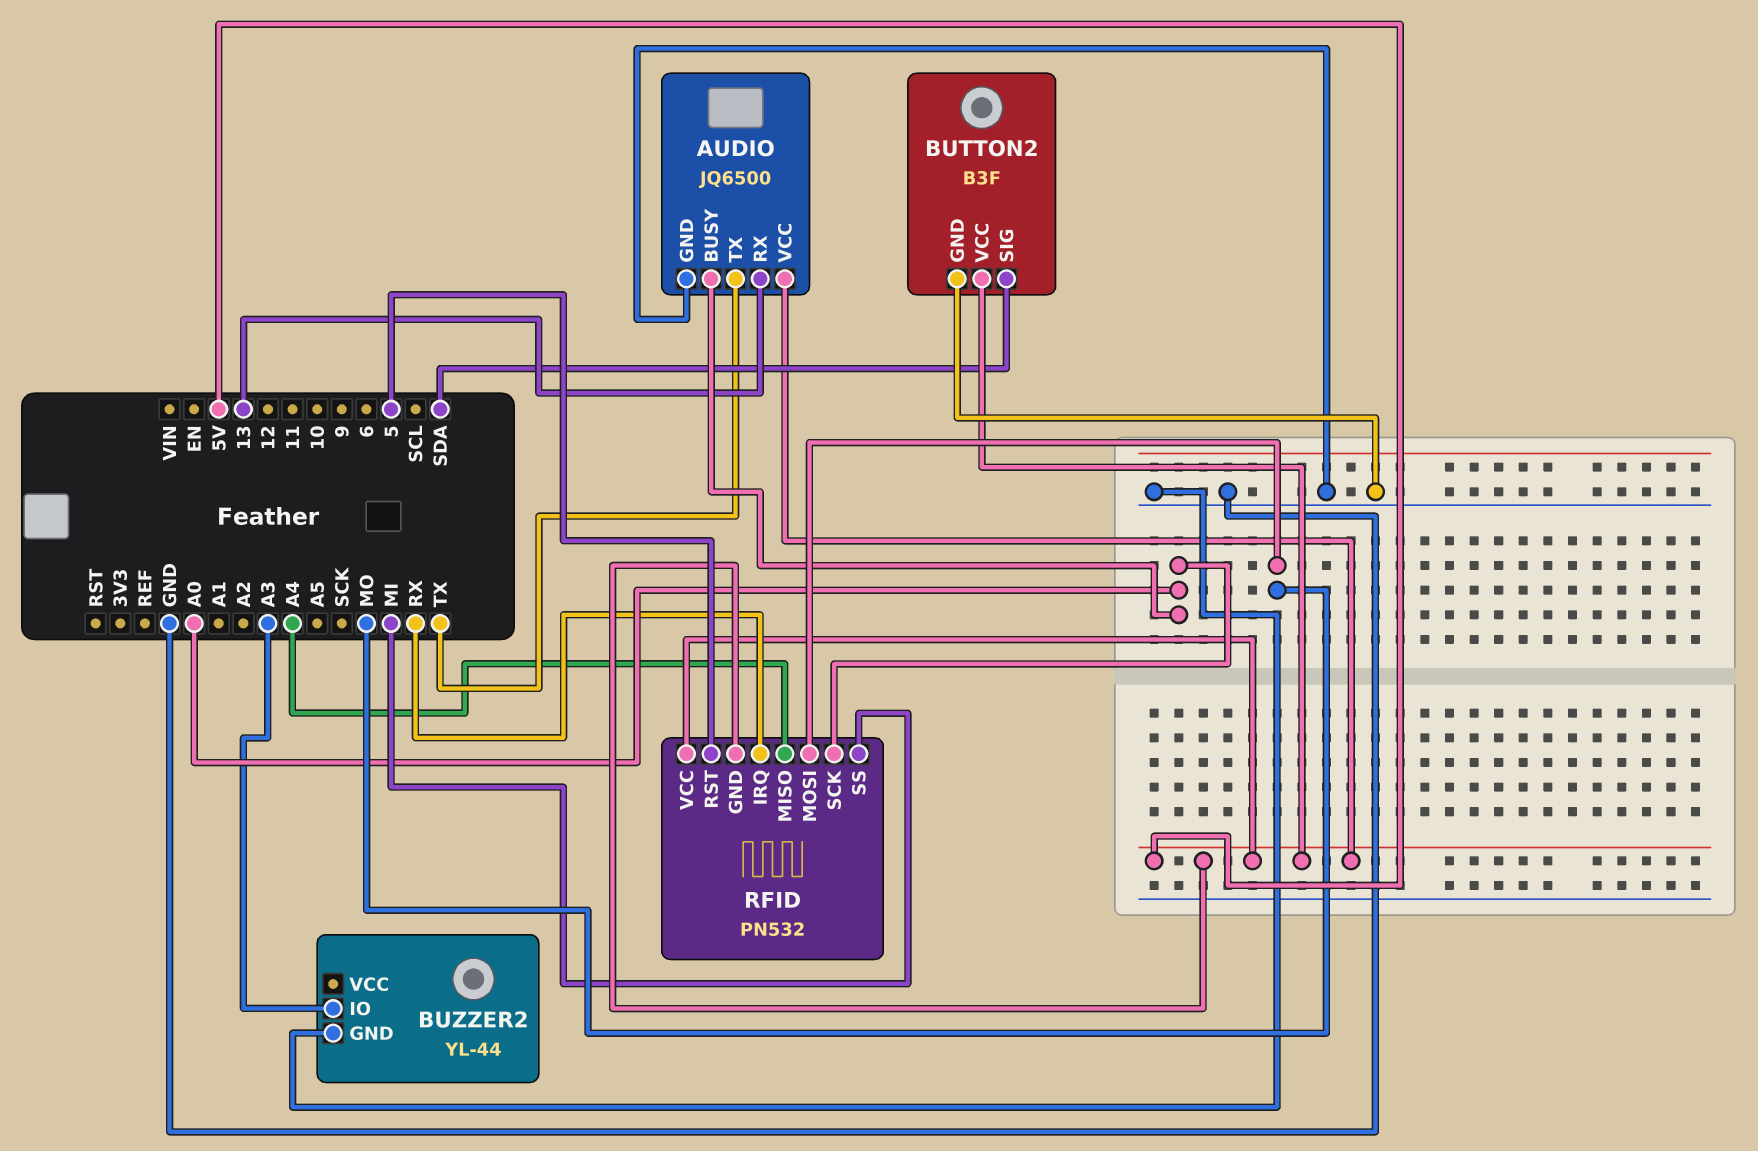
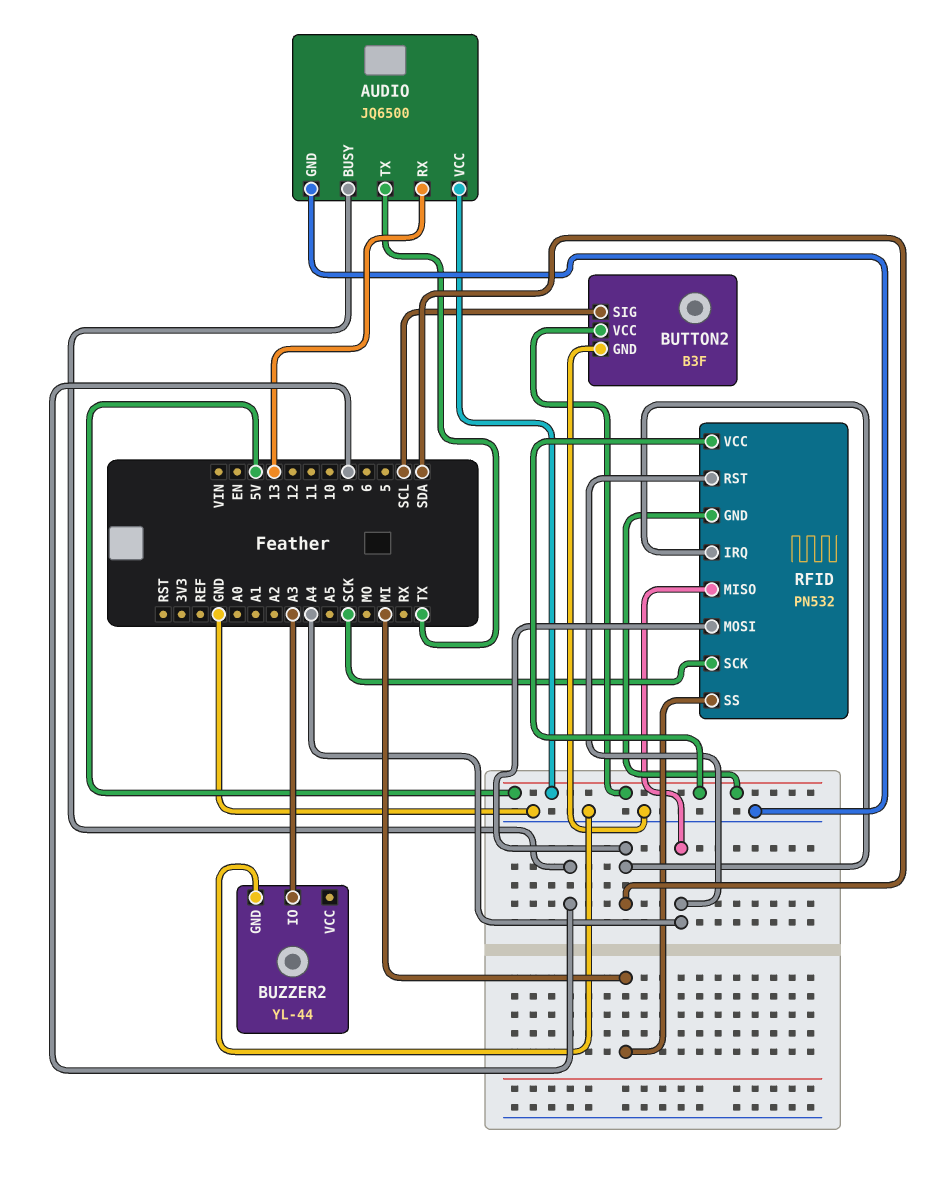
AUDIO pin BUSY: A0 -> 9
BUTTON2 pin SIG: SDA -> SCL
RFID pin IRQ: RX -> SDA
RFID pin MOSI: MO -> SDA
RFID pin RST: 5 -> A4
RFID pin SCK: A0 -> SCK

